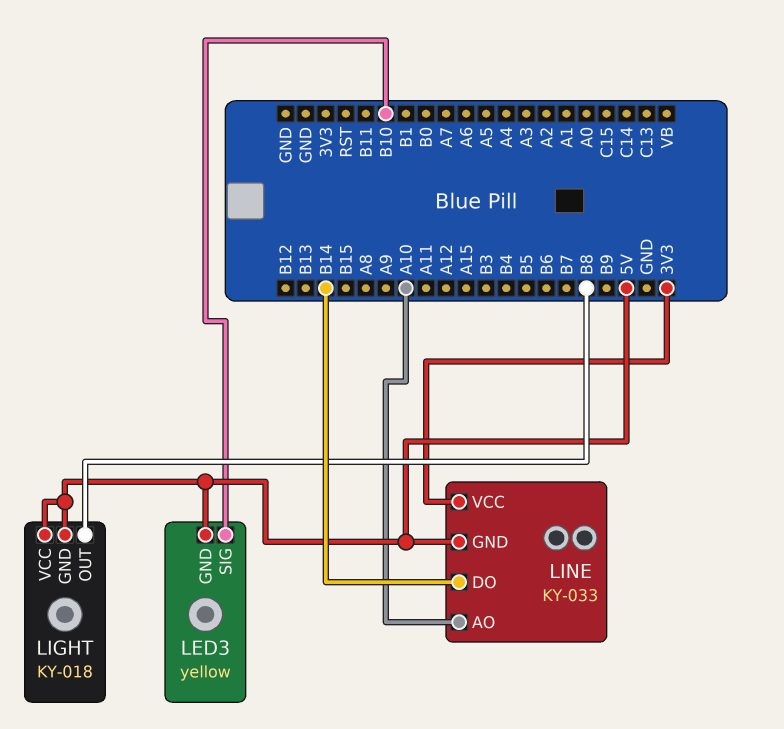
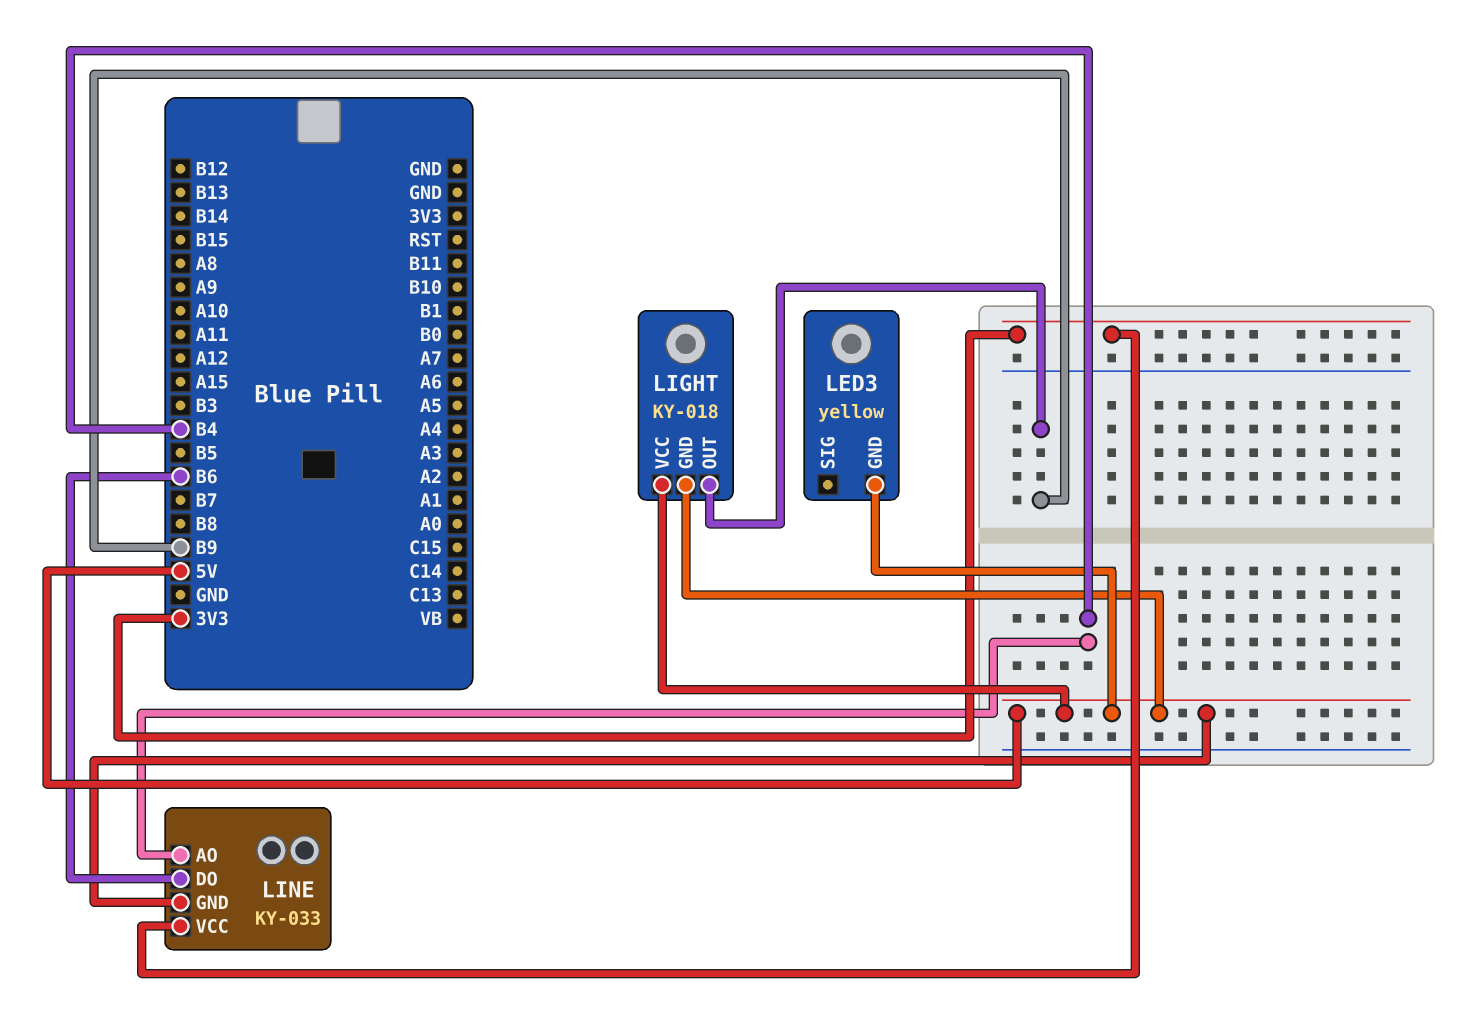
LED3 pin SIG: B10 -> none
LIGHT pin OUT: B8 -> B9
LINE pin AO: A10 -> B4
LINE pin DO: B14 -> B6

